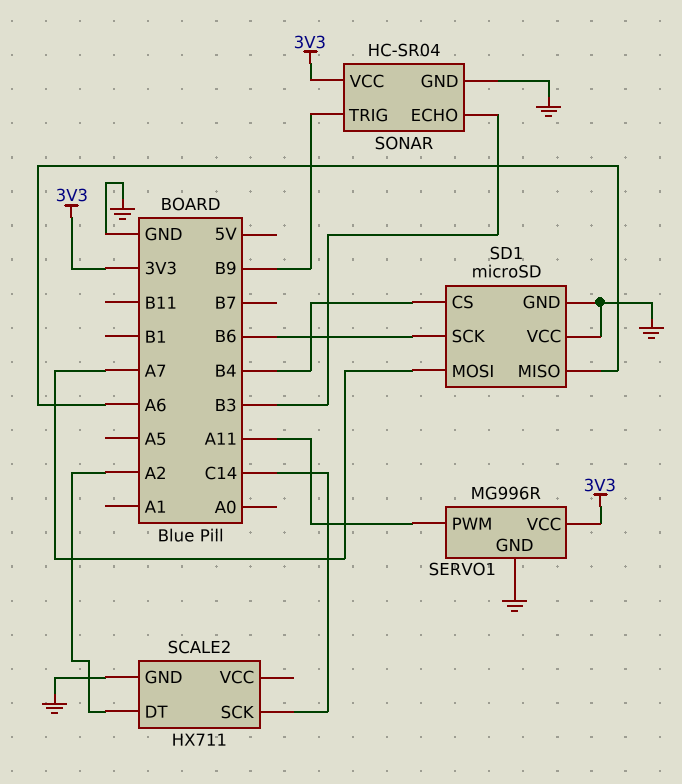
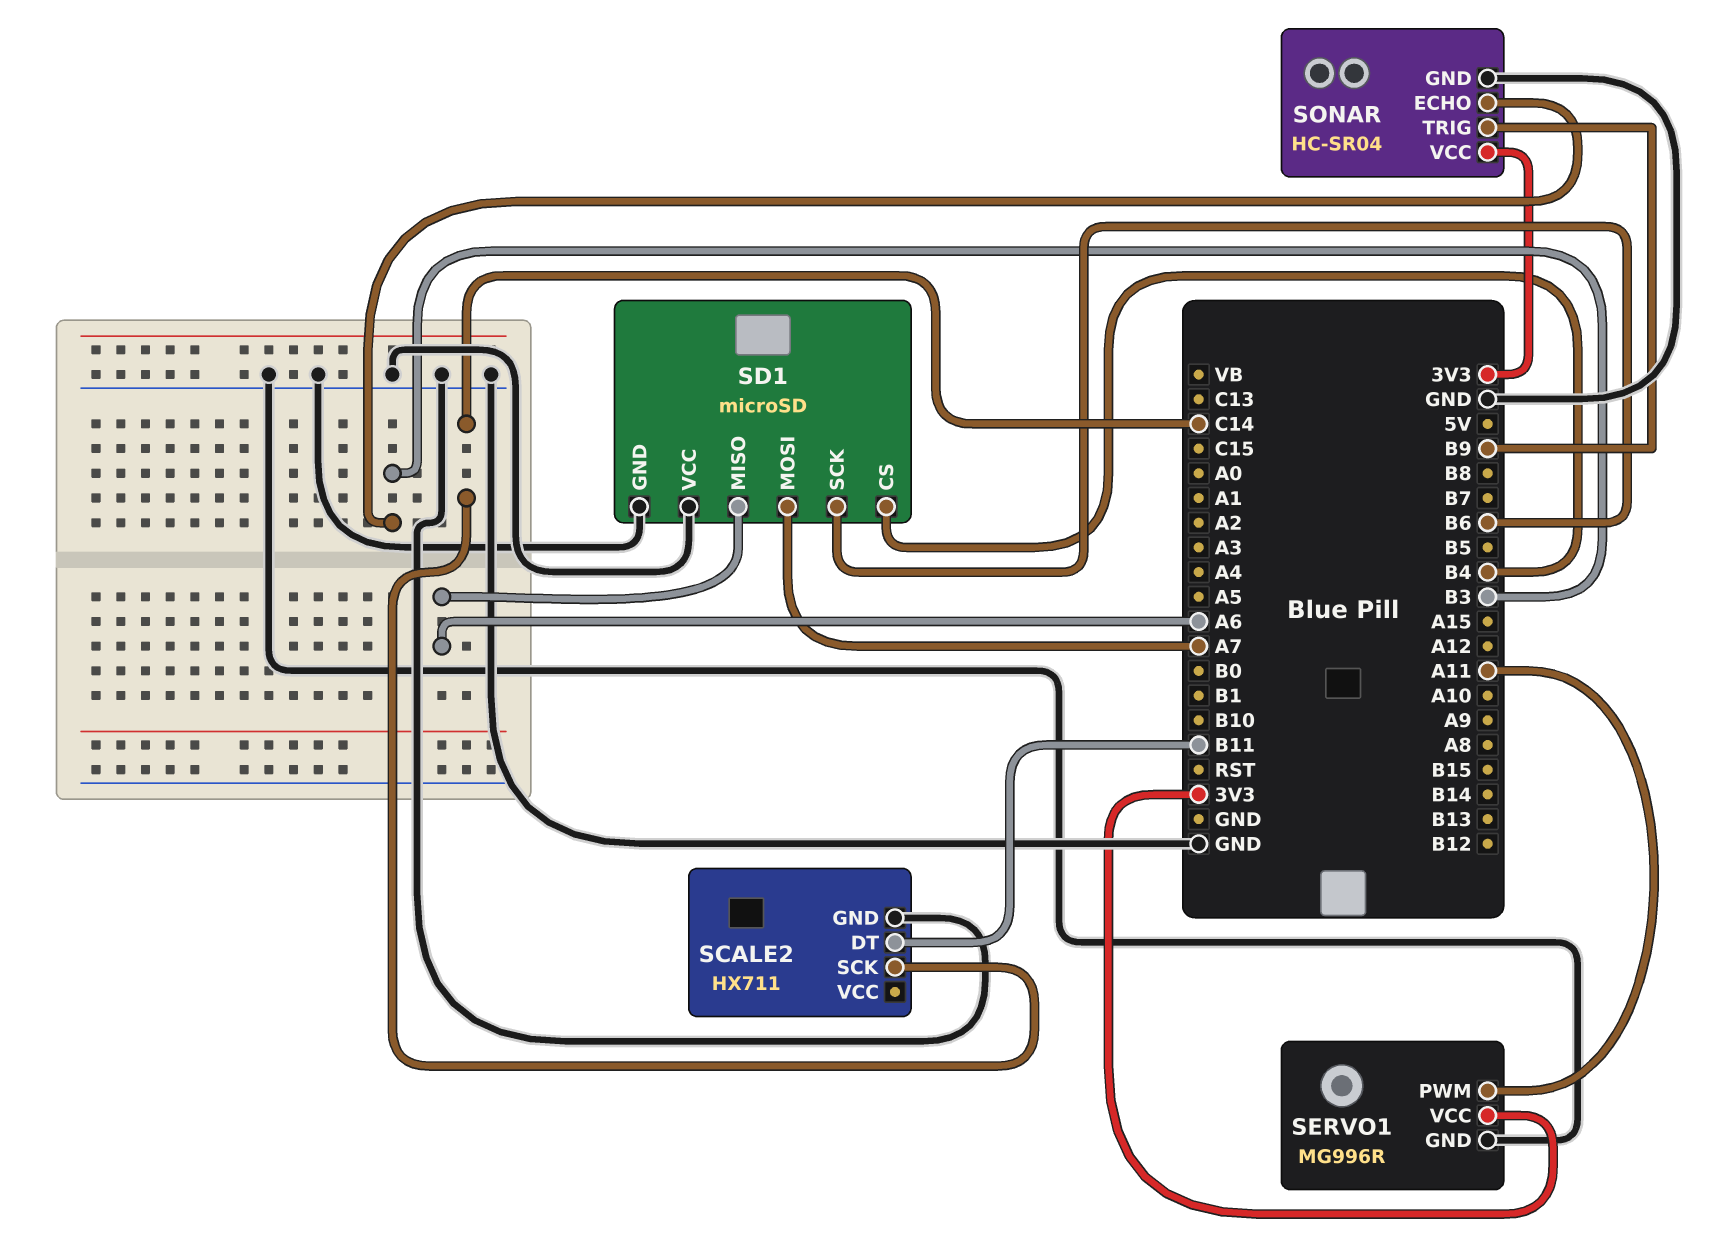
SCALE2 pin DT: A2 -> B11

